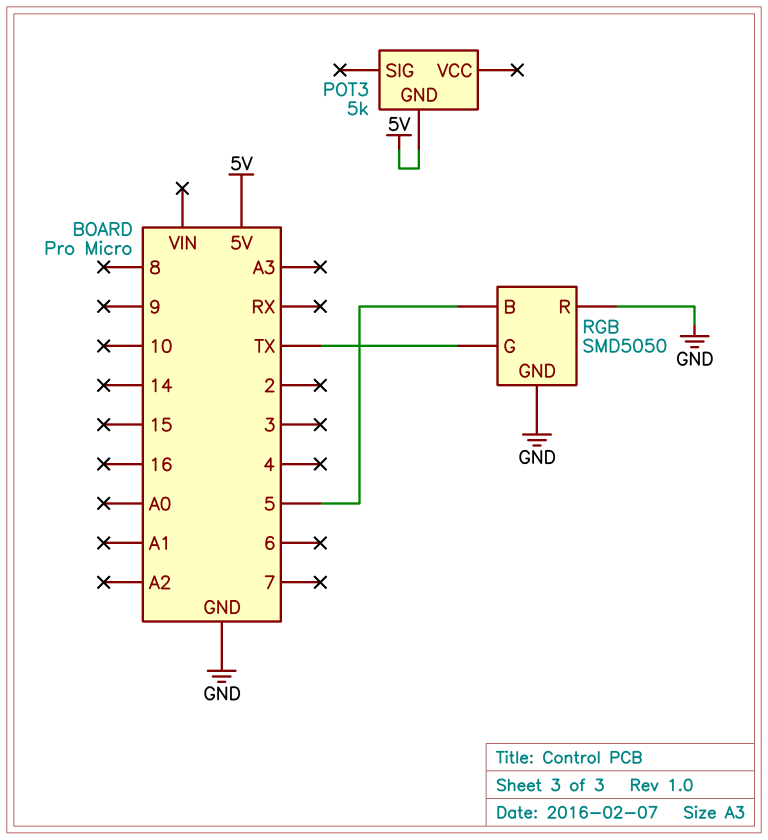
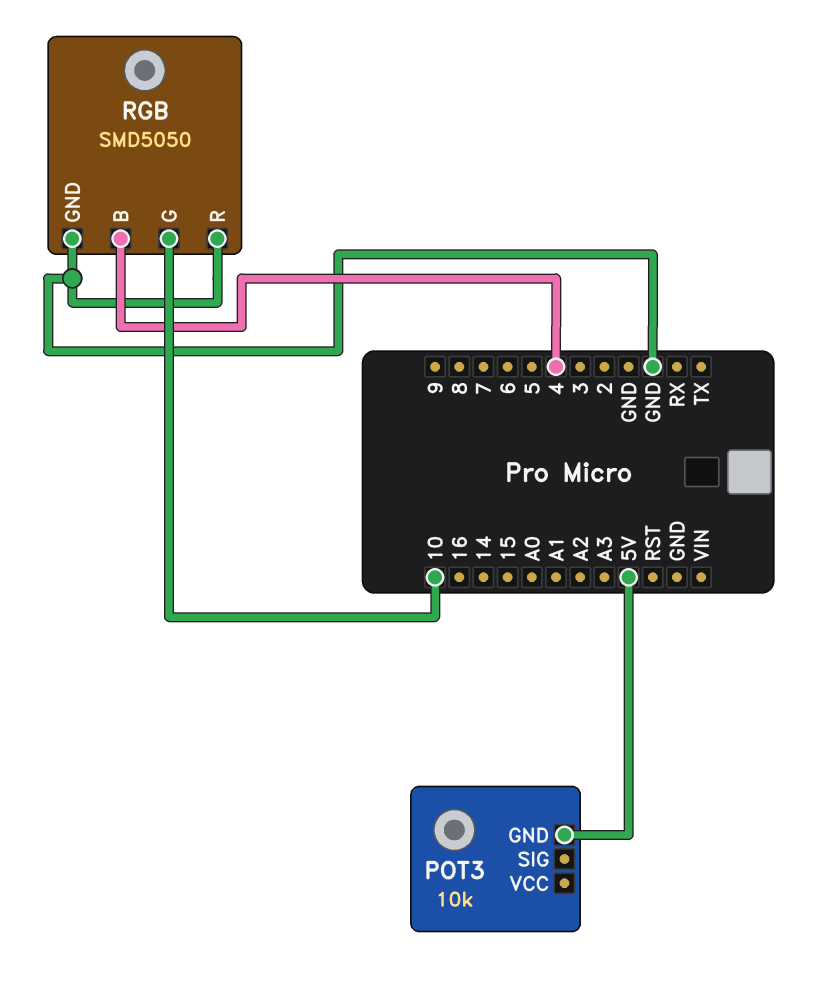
POT3: 5k -> 10k
RGB pin B: 5 -> 4
RGB pin G: TX -> 10

